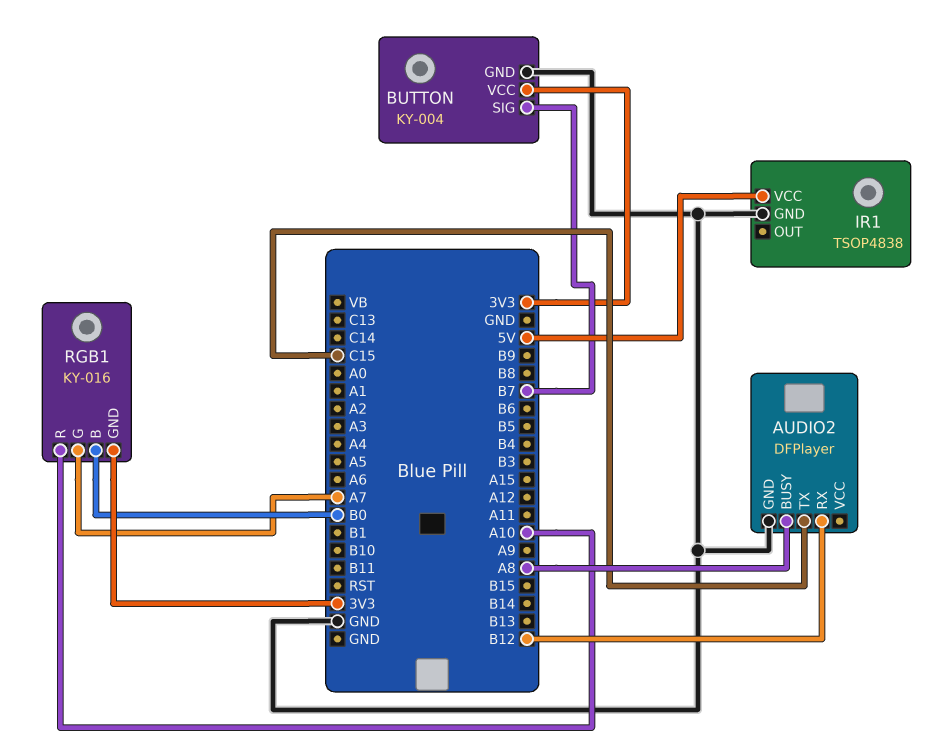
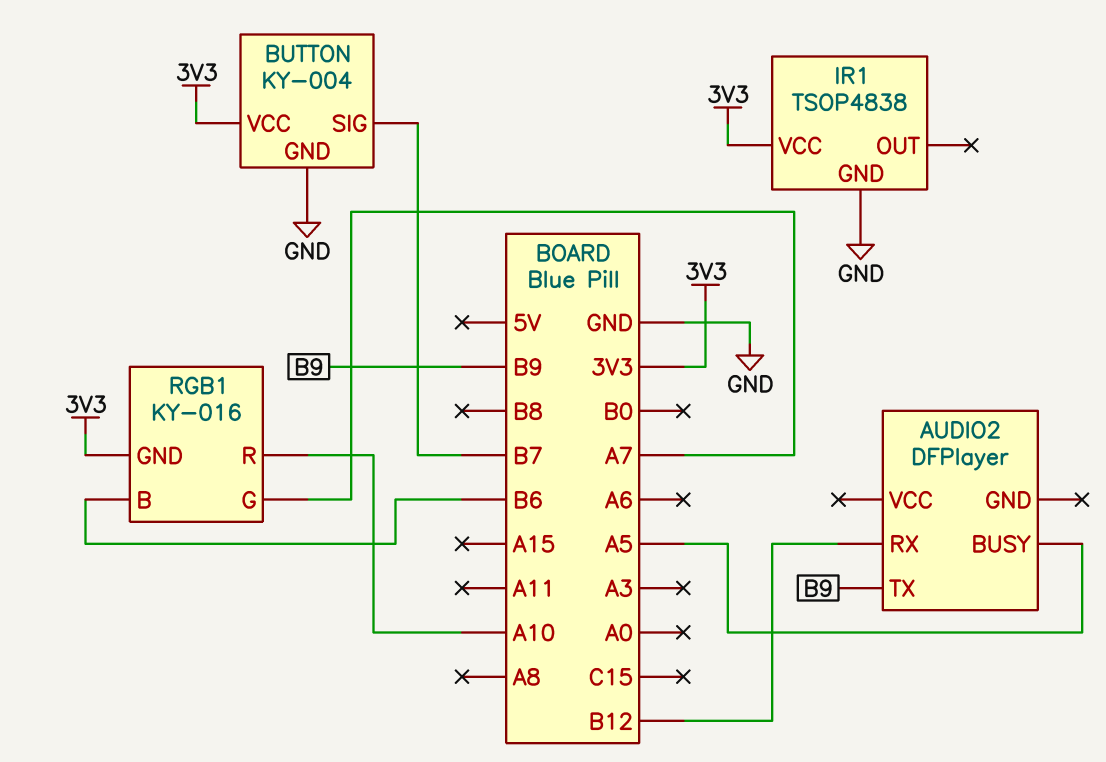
AUDIO2 pin BUSY: A8 -> A5
AUDIO2 pin GND: GND -> none
AUDIO2 pin TX: C15 -> B9
IR1 pin VCC: 5V -> 3V3
RGB1 pin B: B0 -> B6

